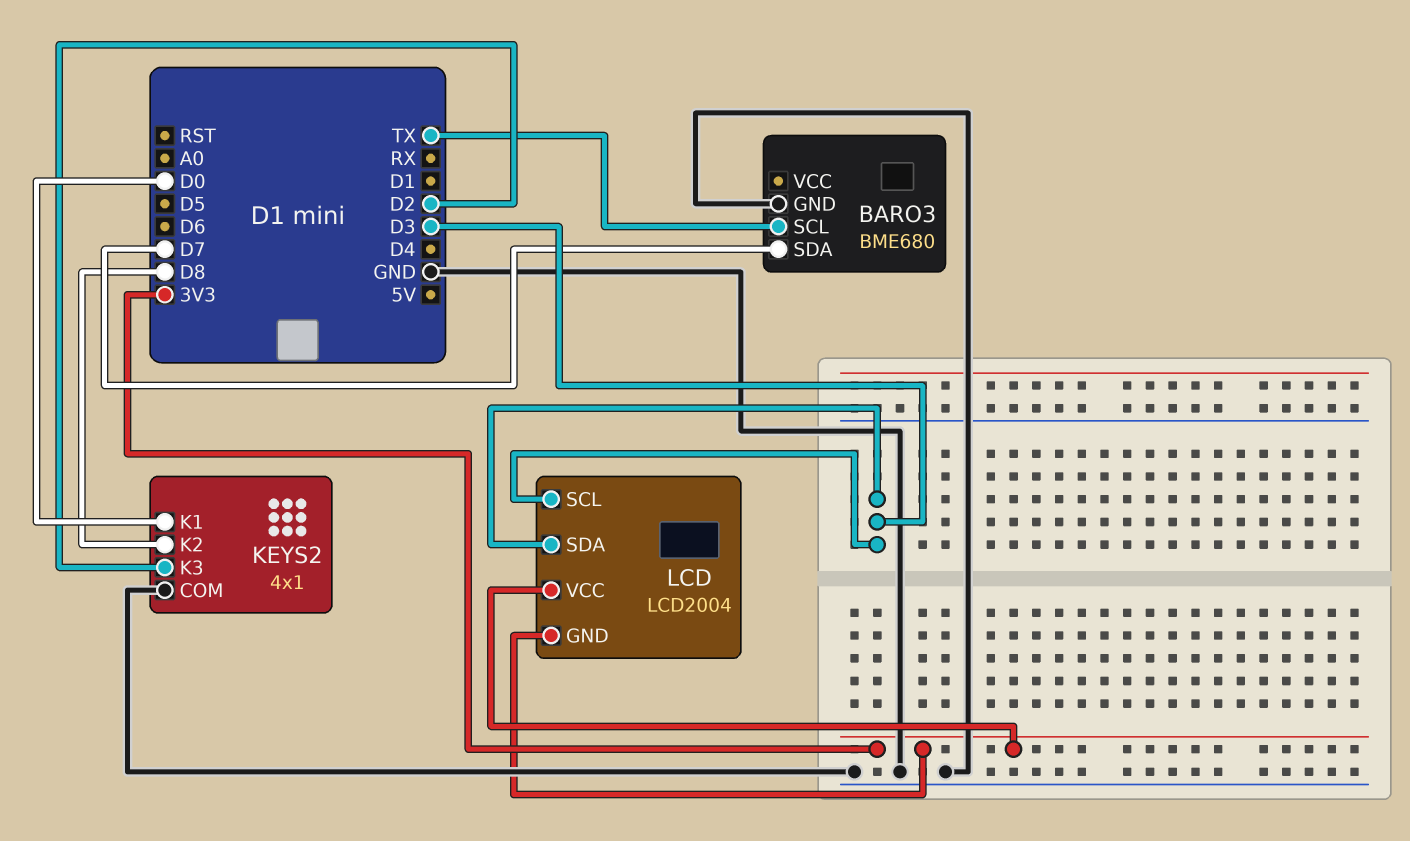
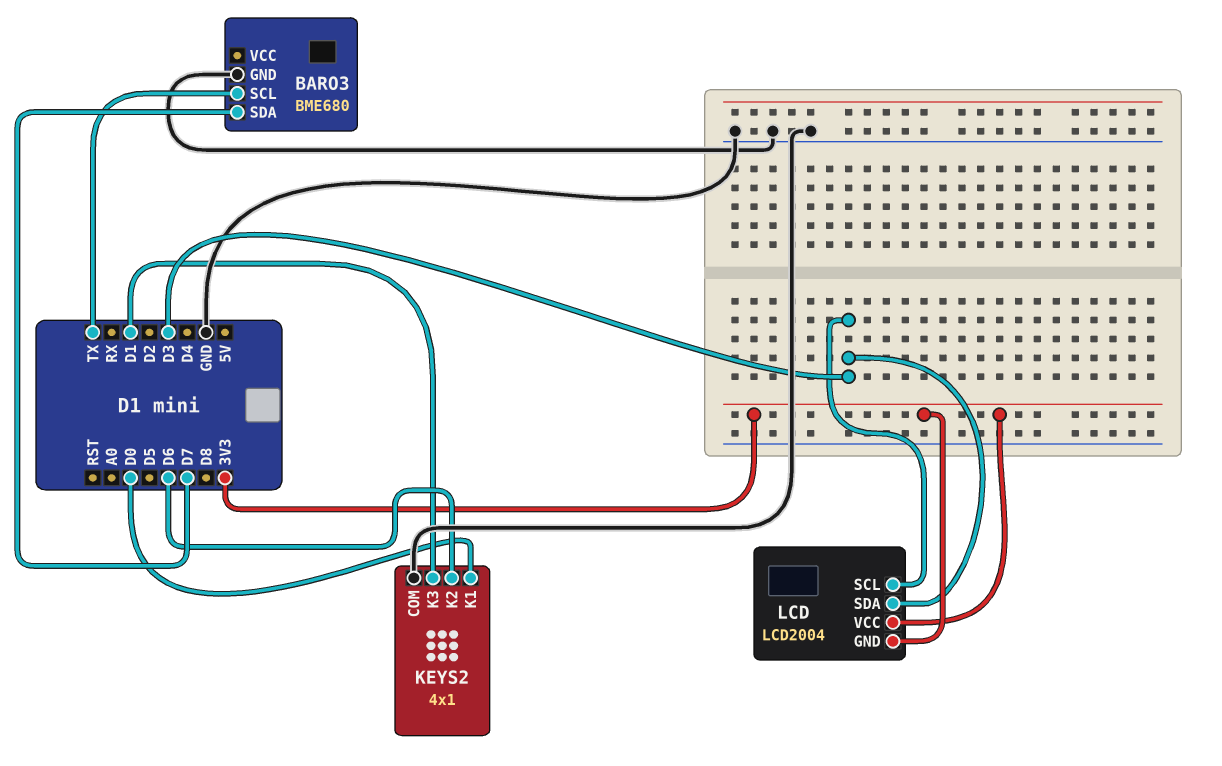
KEYS2 pin K2: D8 -> D6
KEYS2 pin K3: D2 -> D1

